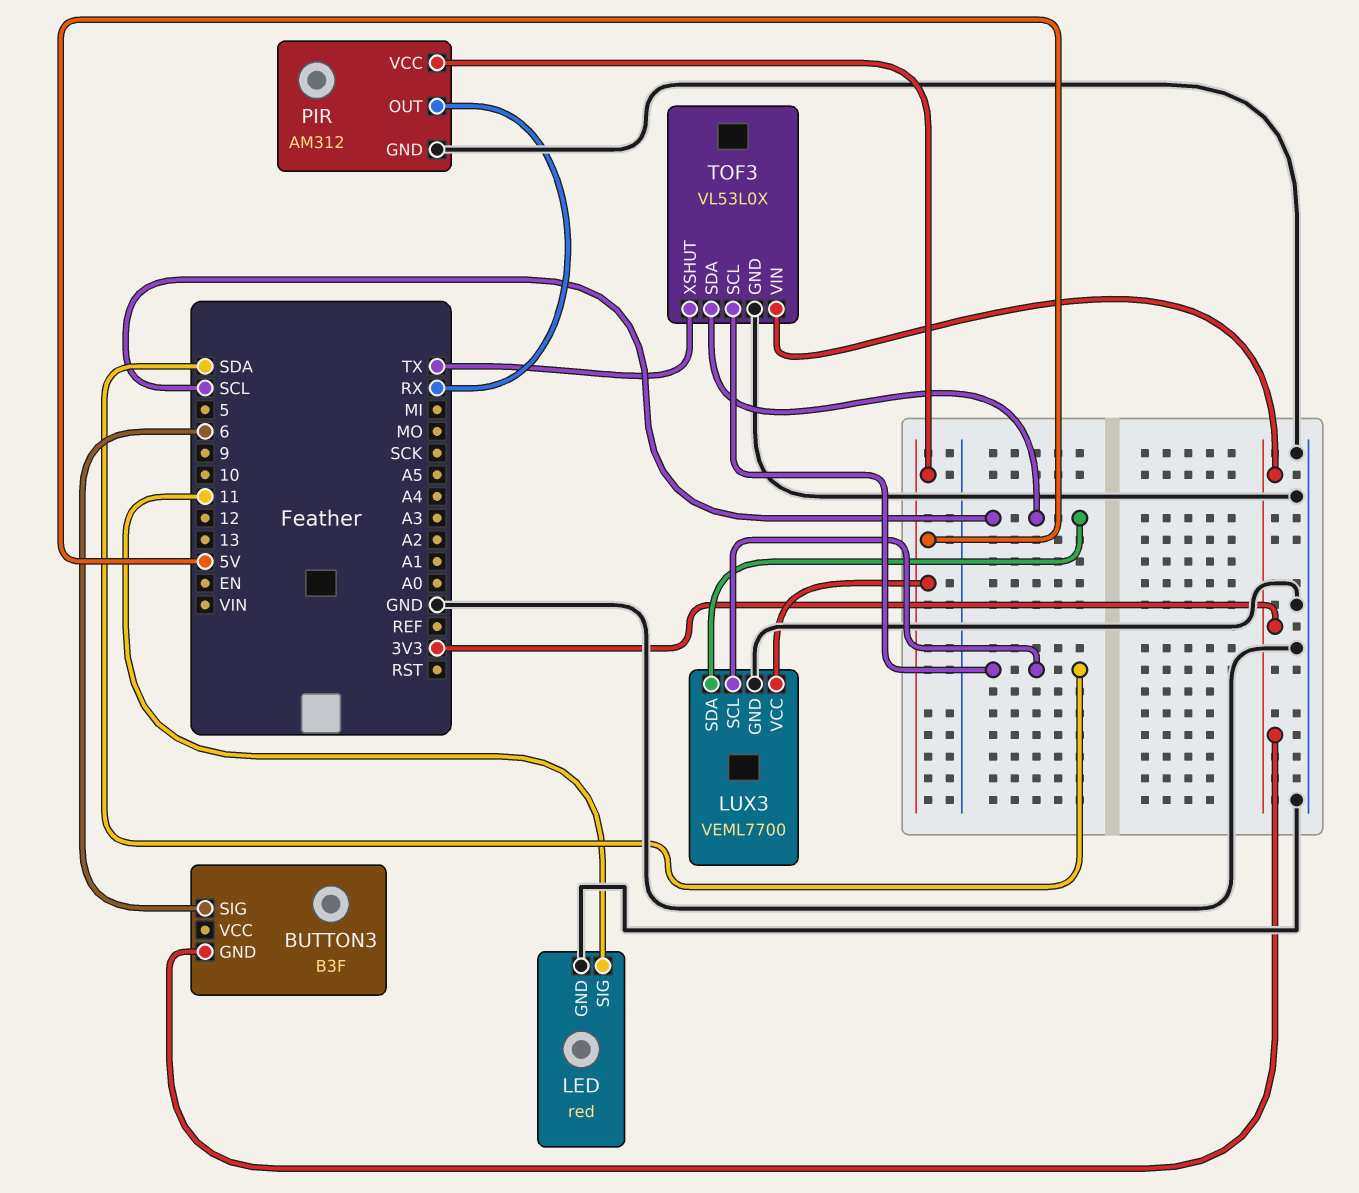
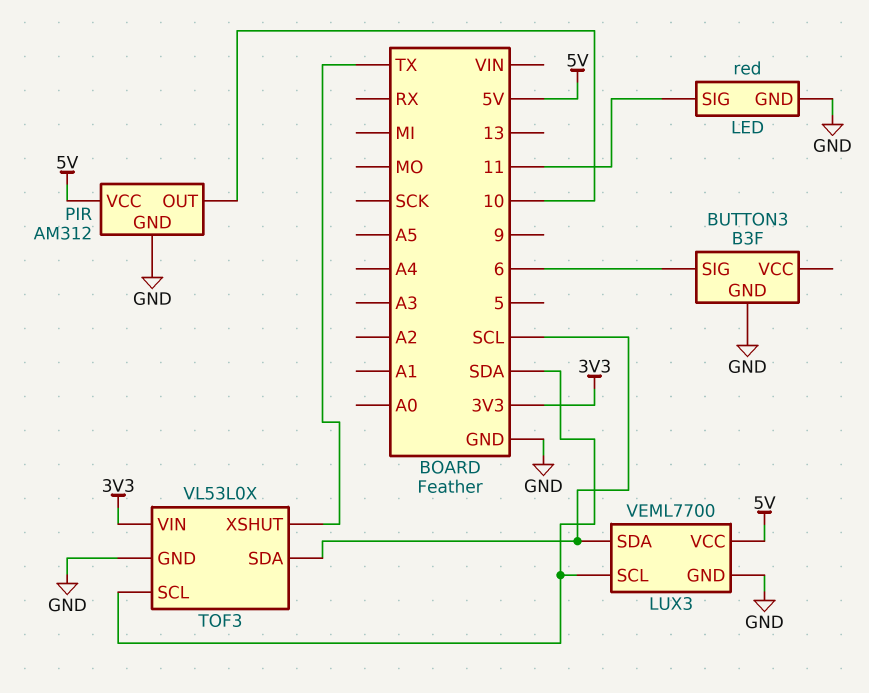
BUTTON3 pin GND: 3V3 -> GND
PIR pin OUT: RX -> 10

